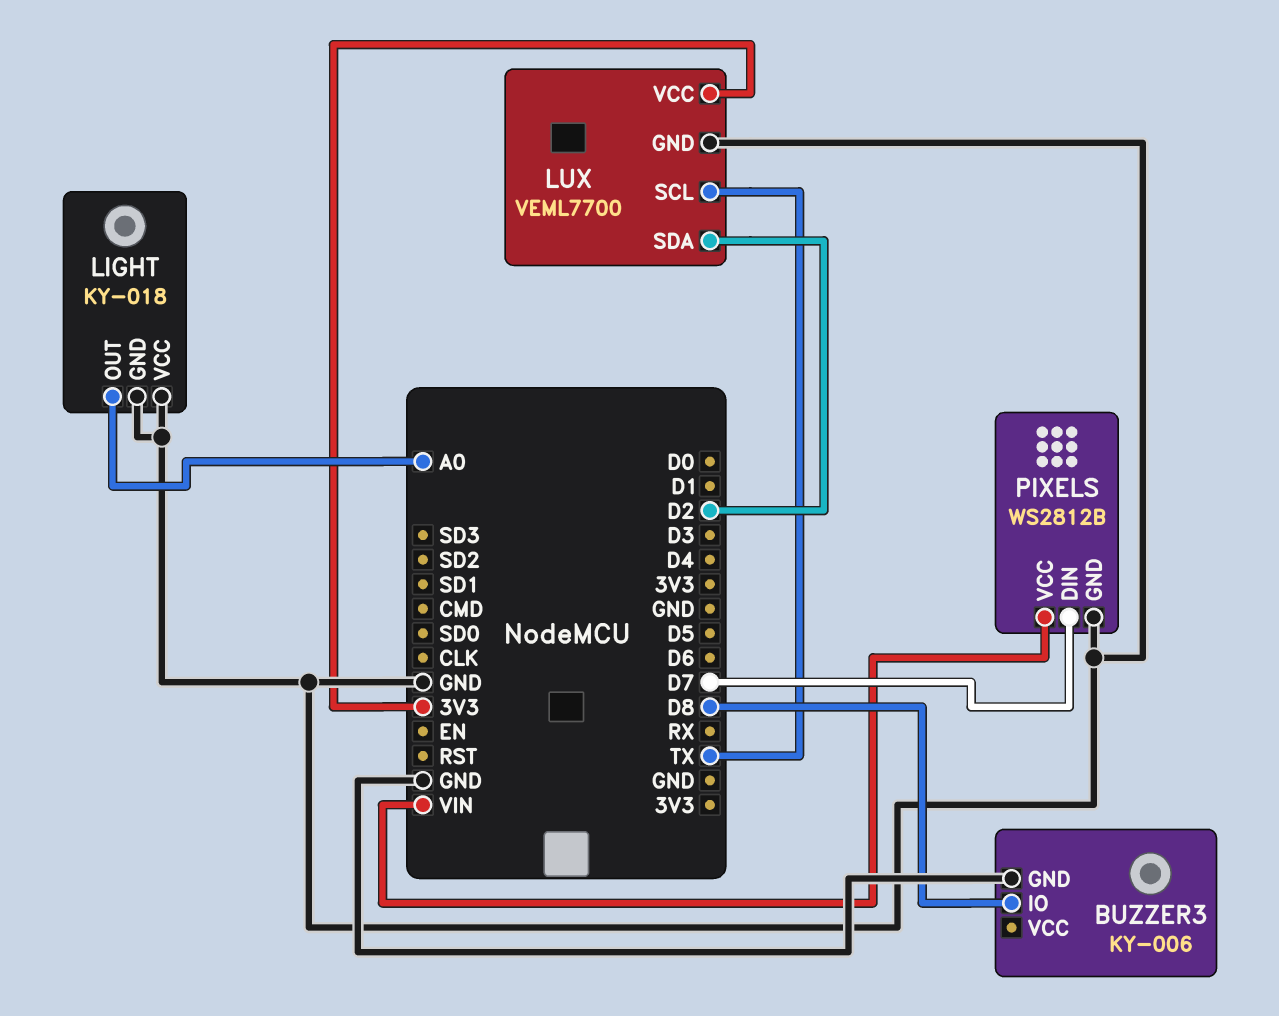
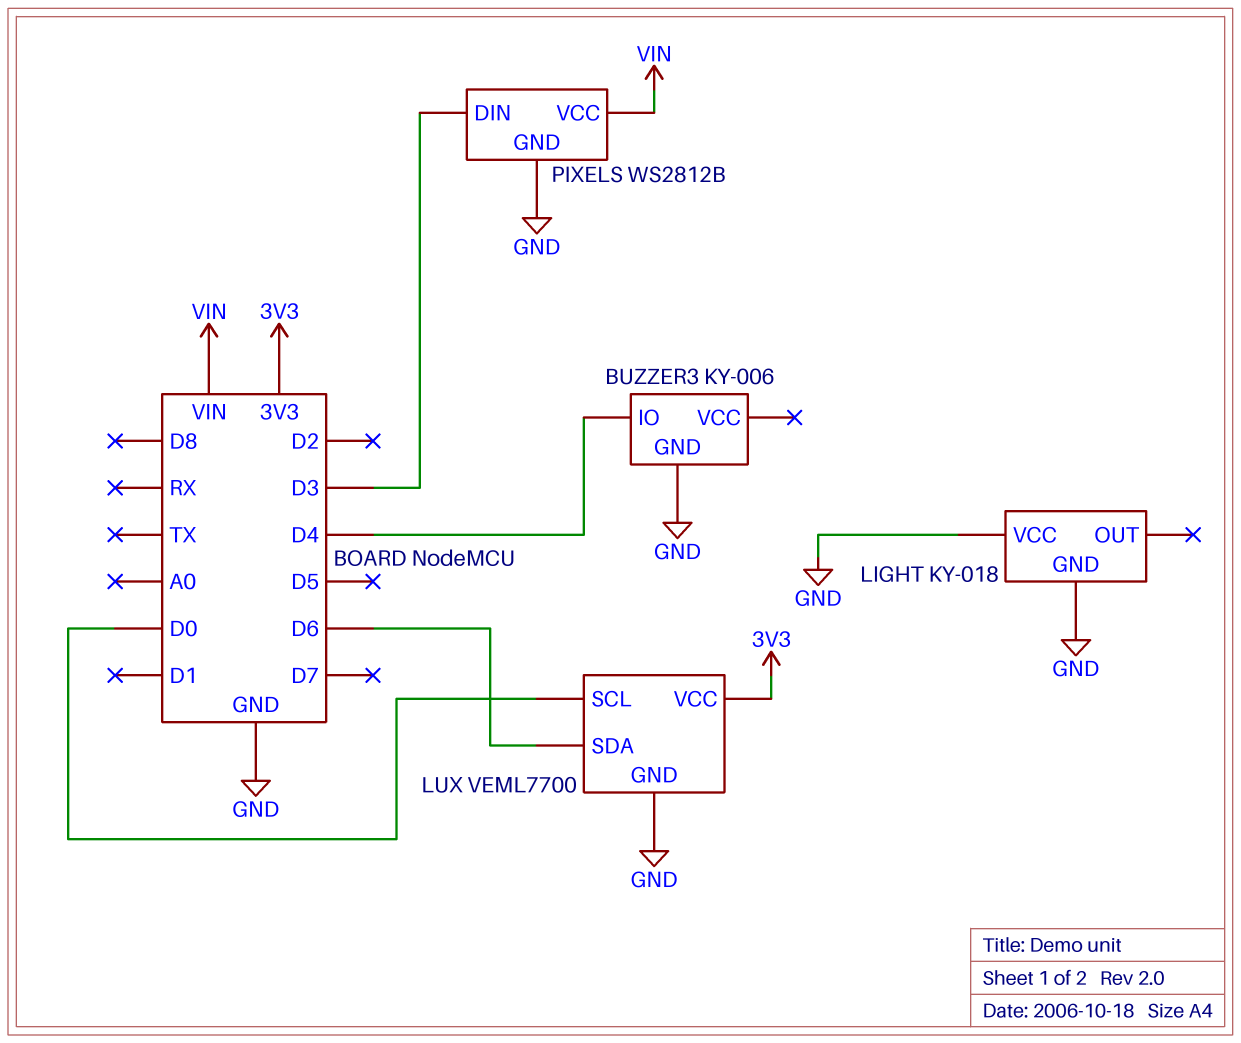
BUZZER3 pin IO: D8 -> D4
LIGHT pin OUT: A0 -> none
LUX pin SCL: TX -> D0
LUX pin SDA: D2 -> D6
PIXELS pin DIN: D7 -> D3

